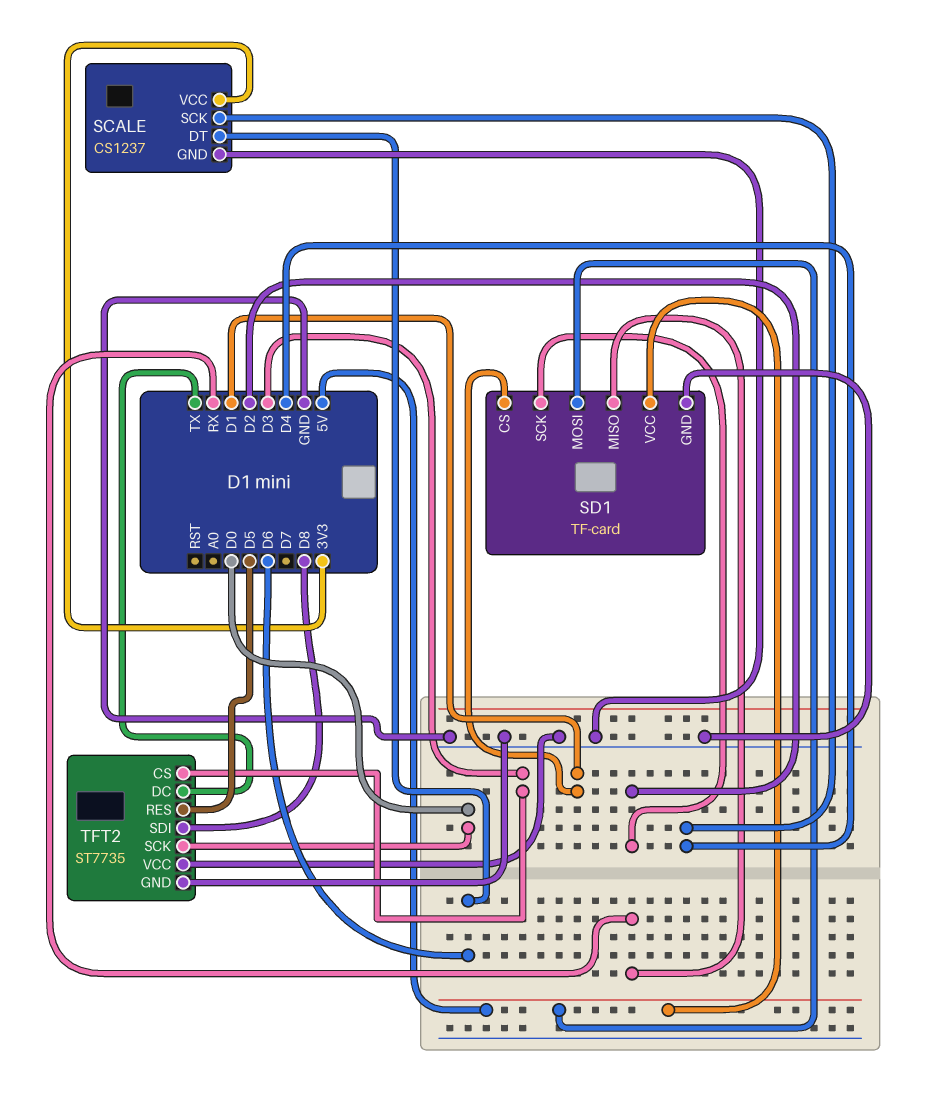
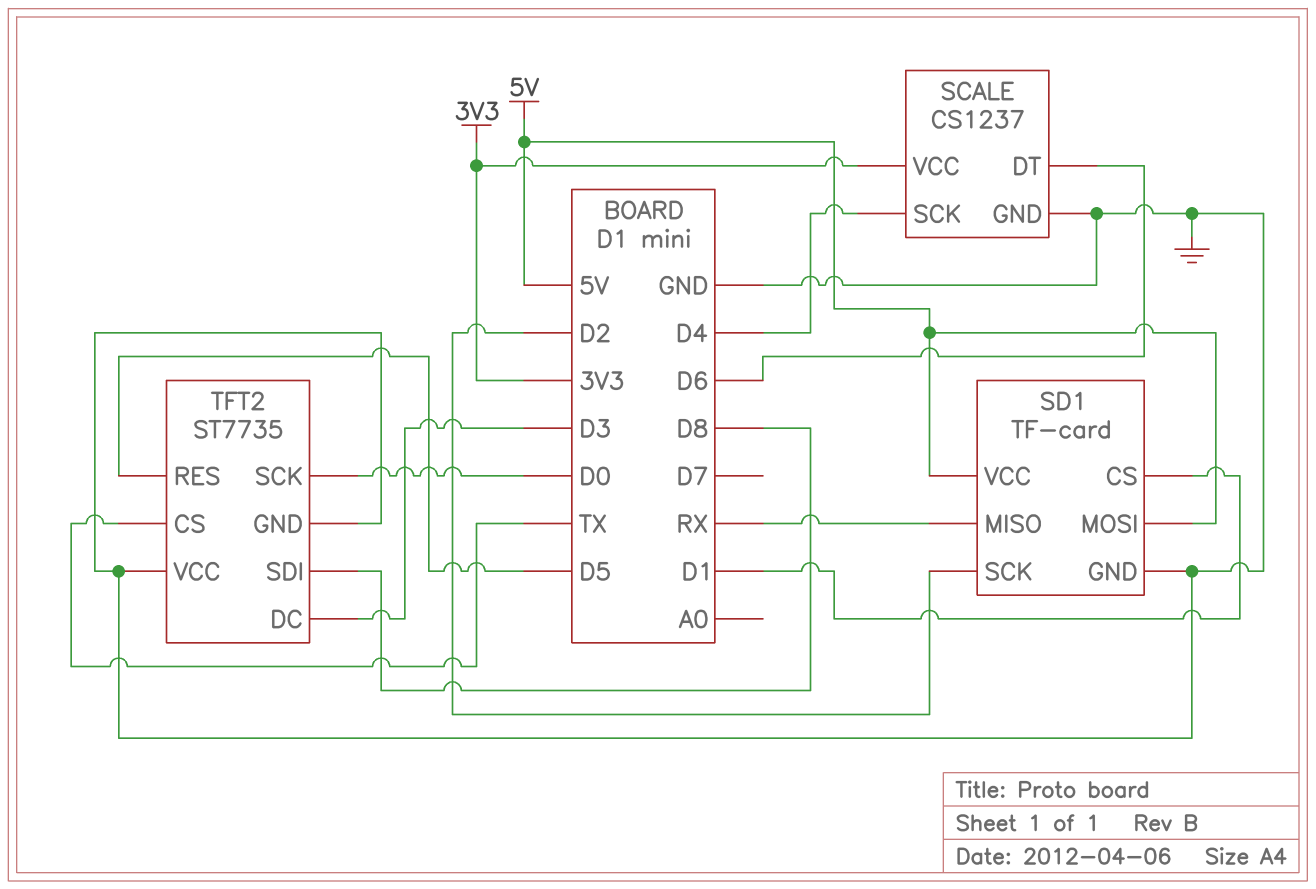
TFT2 pin CS: D3 -> TX
TFT2 pin DC: TX -> D3

